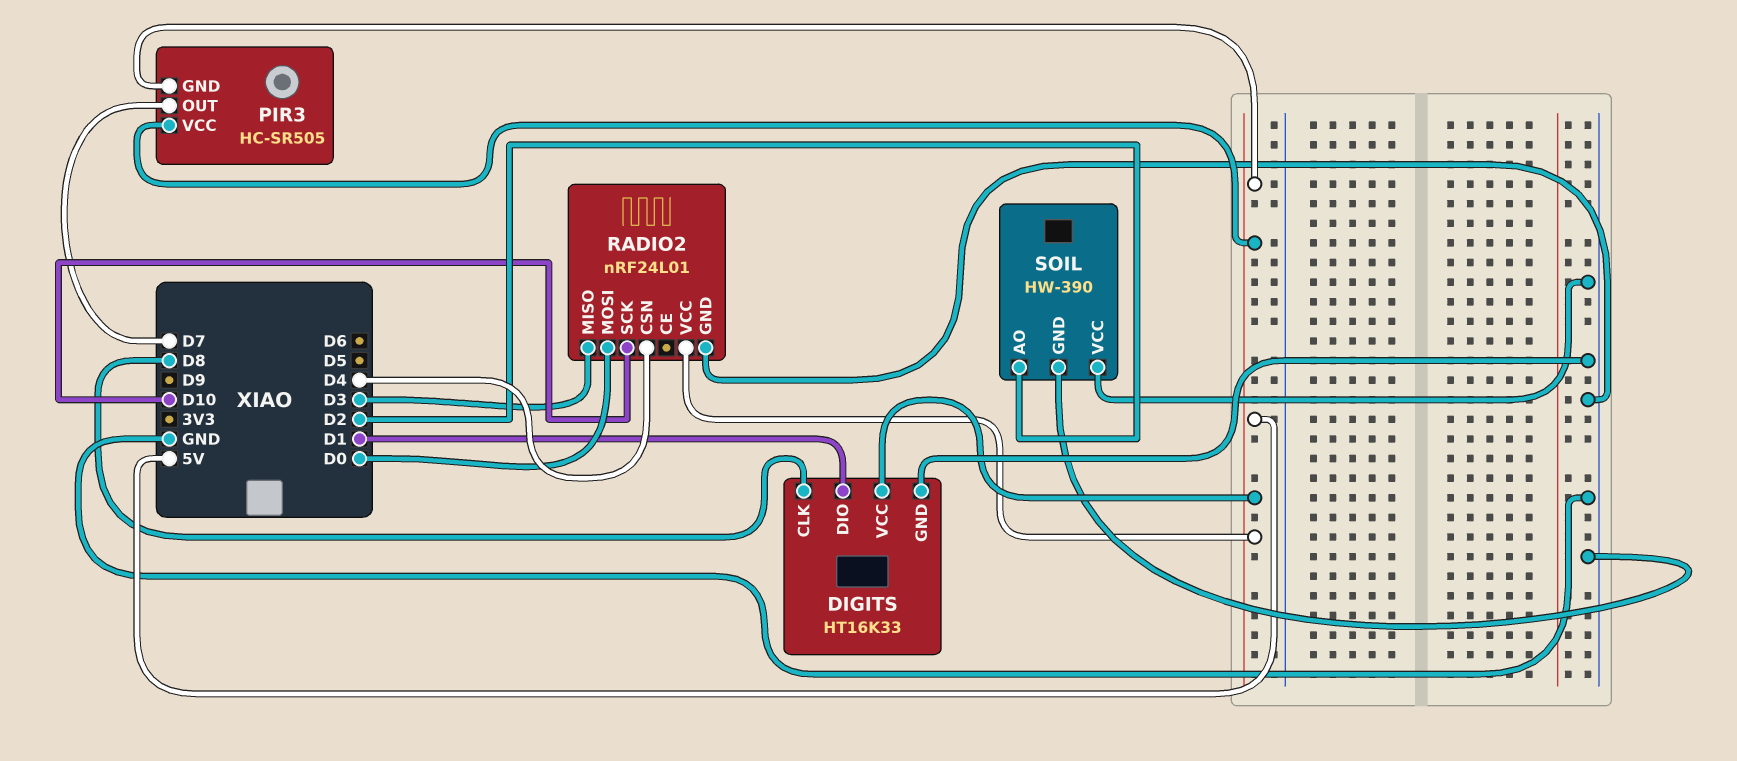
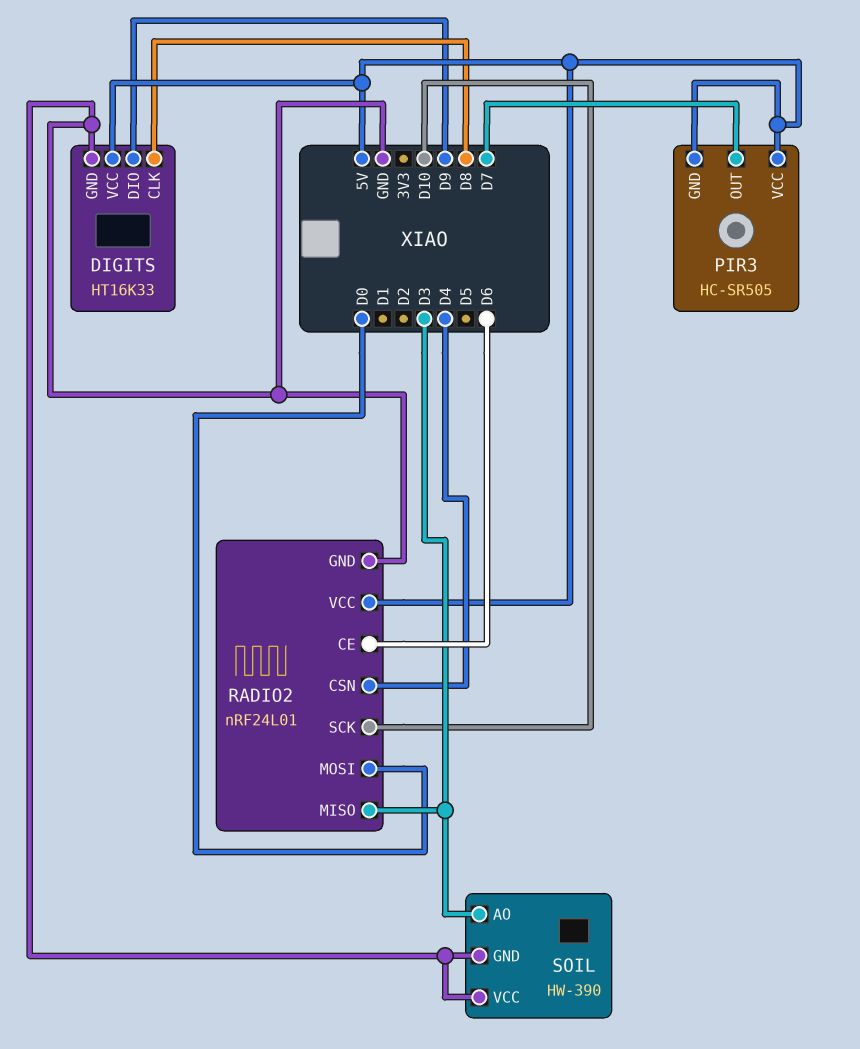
DIGITS pin DIO: D1 -> D9
RADIO2 pin CE: none -> D6
SOIL pin AO: D2 -> D3

